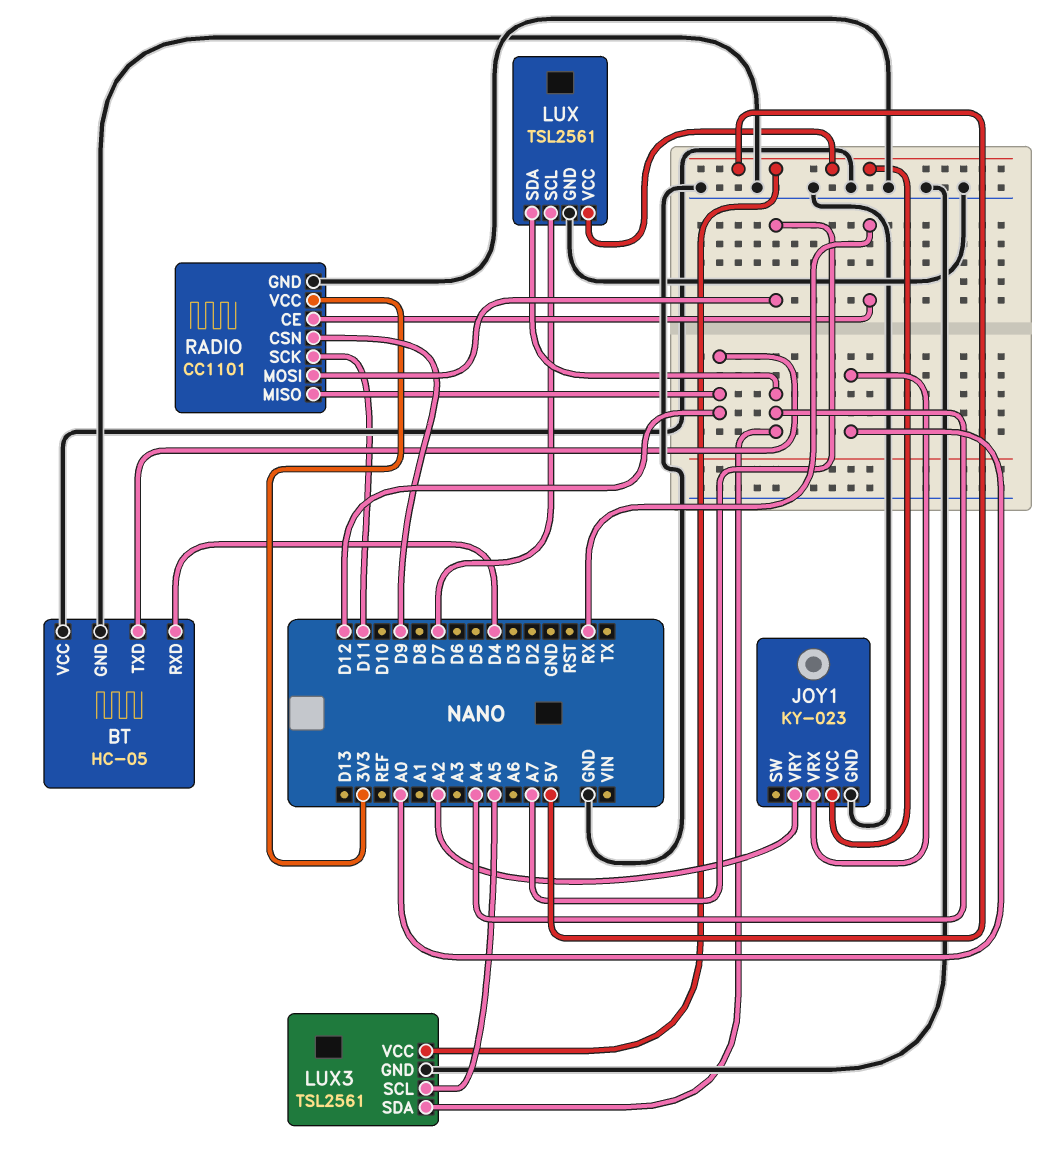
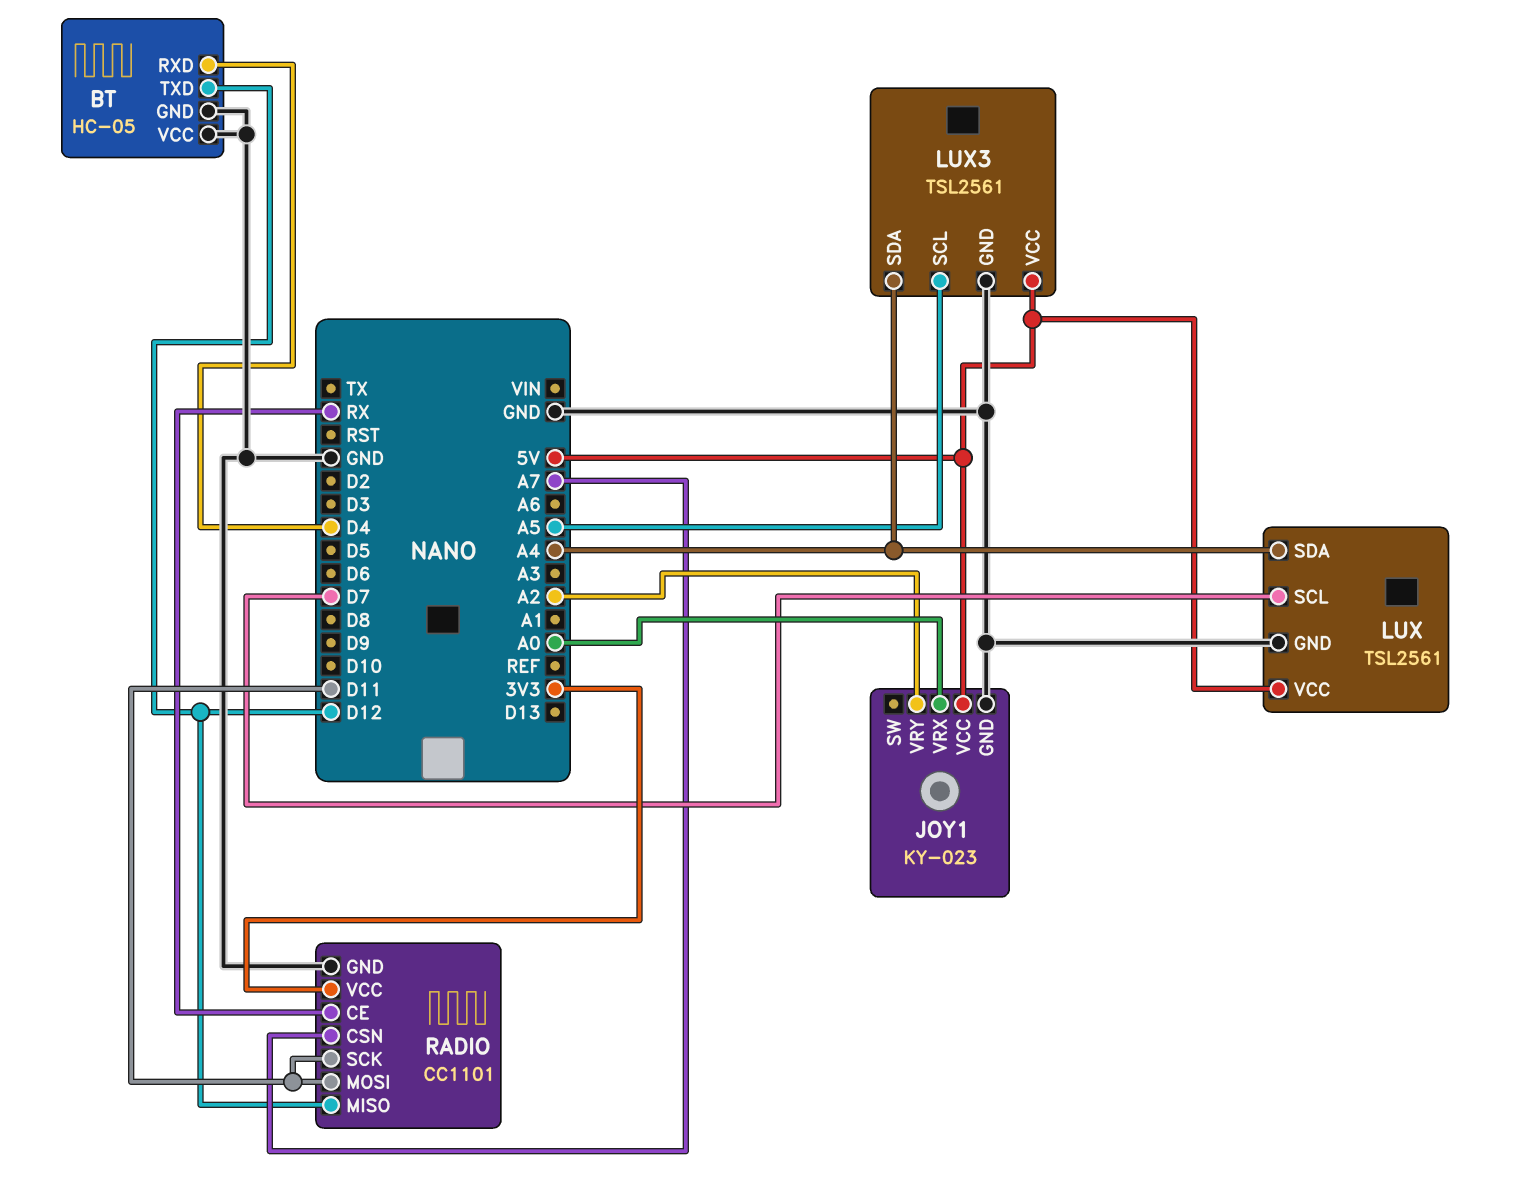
RADIO pin CSN: D9 -> A7
RADIO pin MOSI: A7 -> D11

